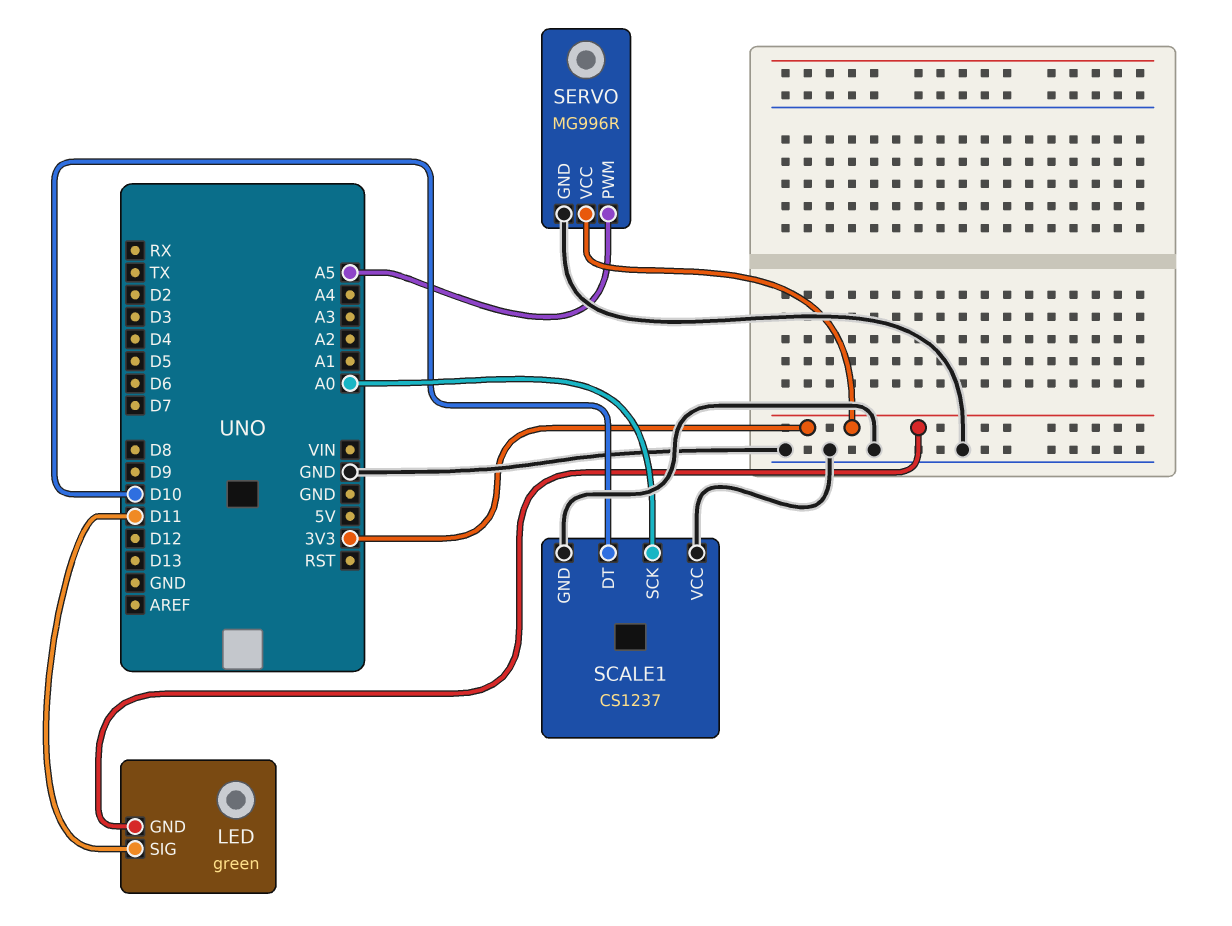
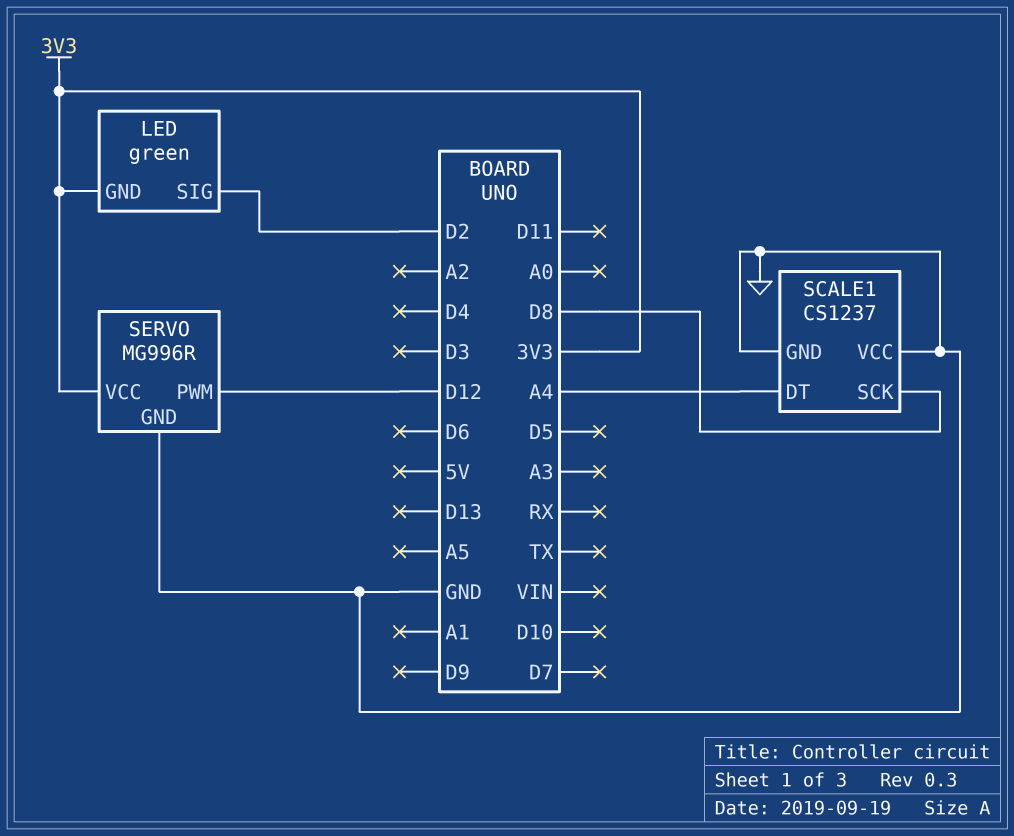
LED pin SIG: D11 -> D2
SCALE1 pin DT: D10 -> A4
SCALE1 pin SCK: A0 -> D8
SERVO pin PWM: A5 -> D12

